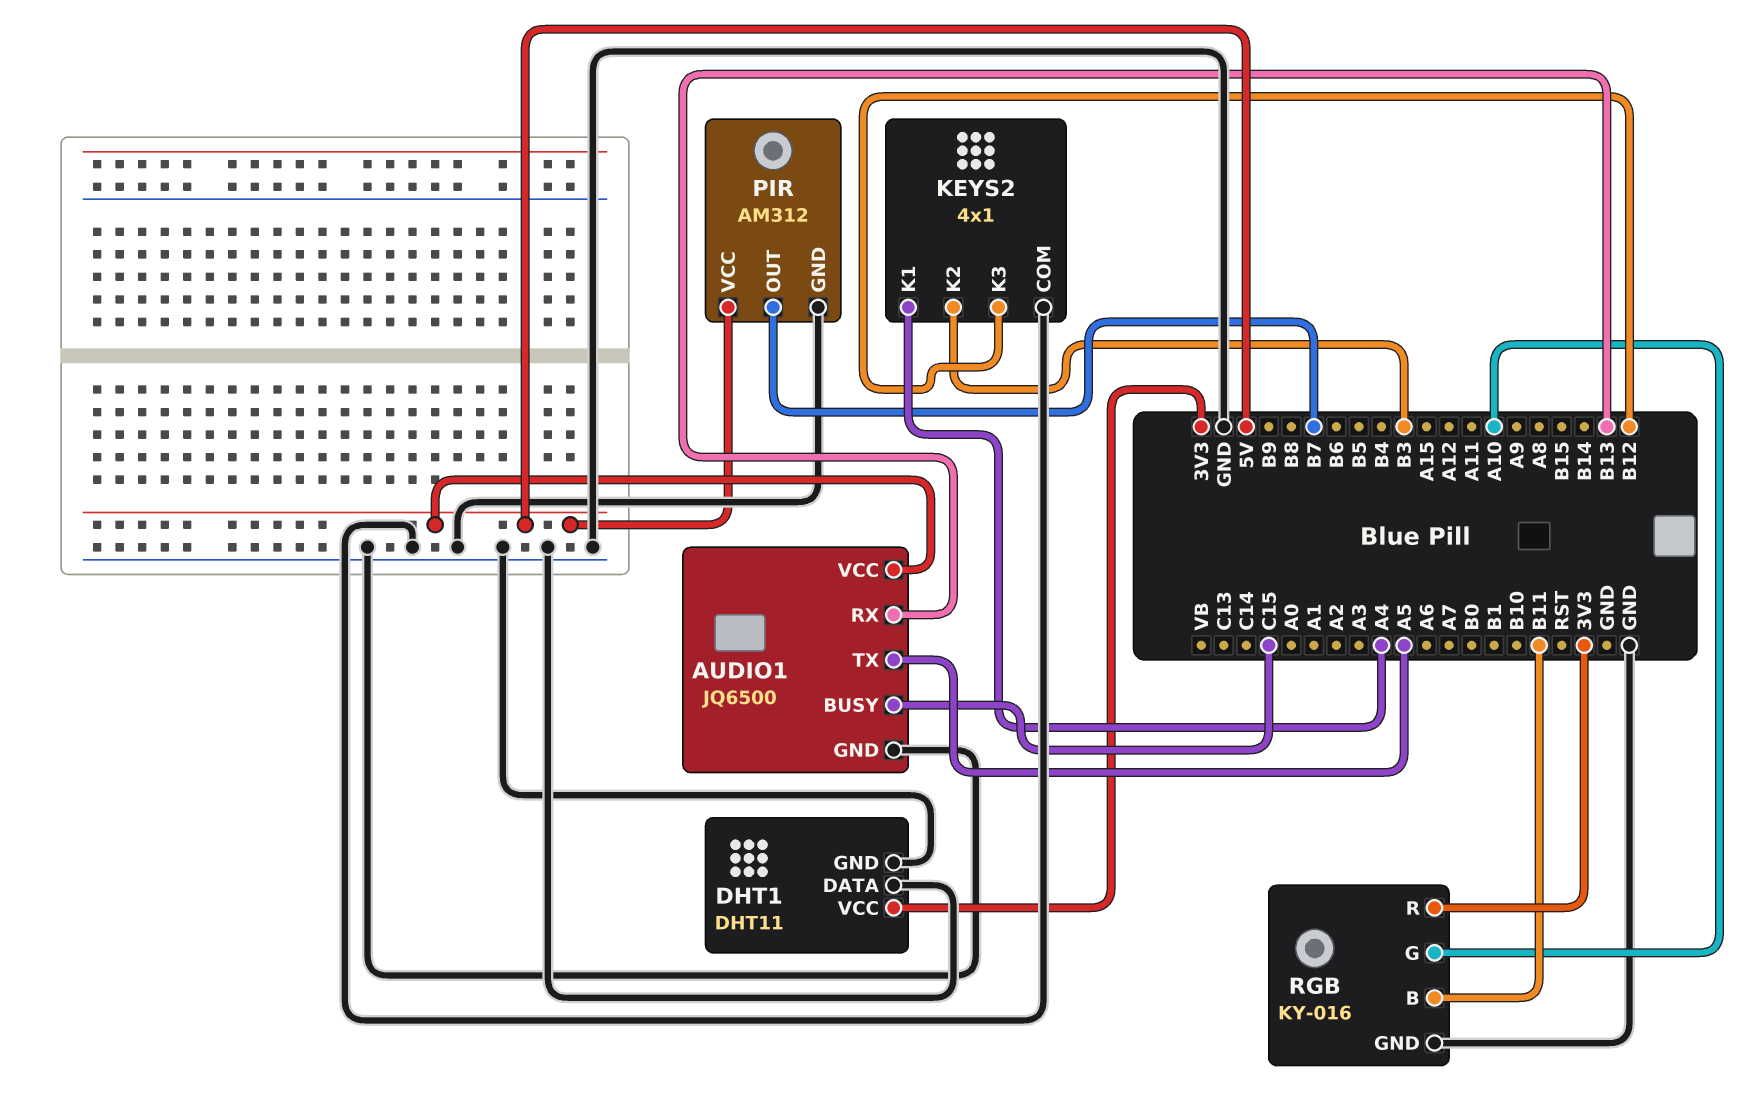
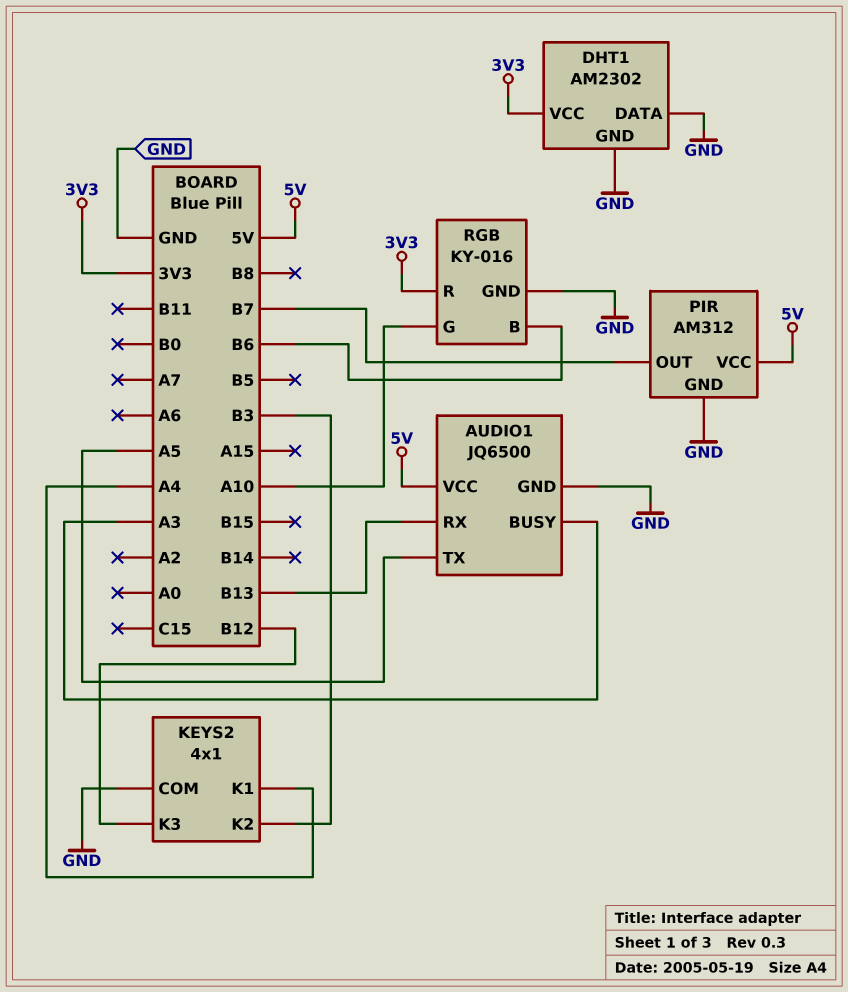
AUDIO1 pin BUSY: C15 -> A3
DHT1: DHT11 -> AM2302
RGB pin B: B11 -> B6

